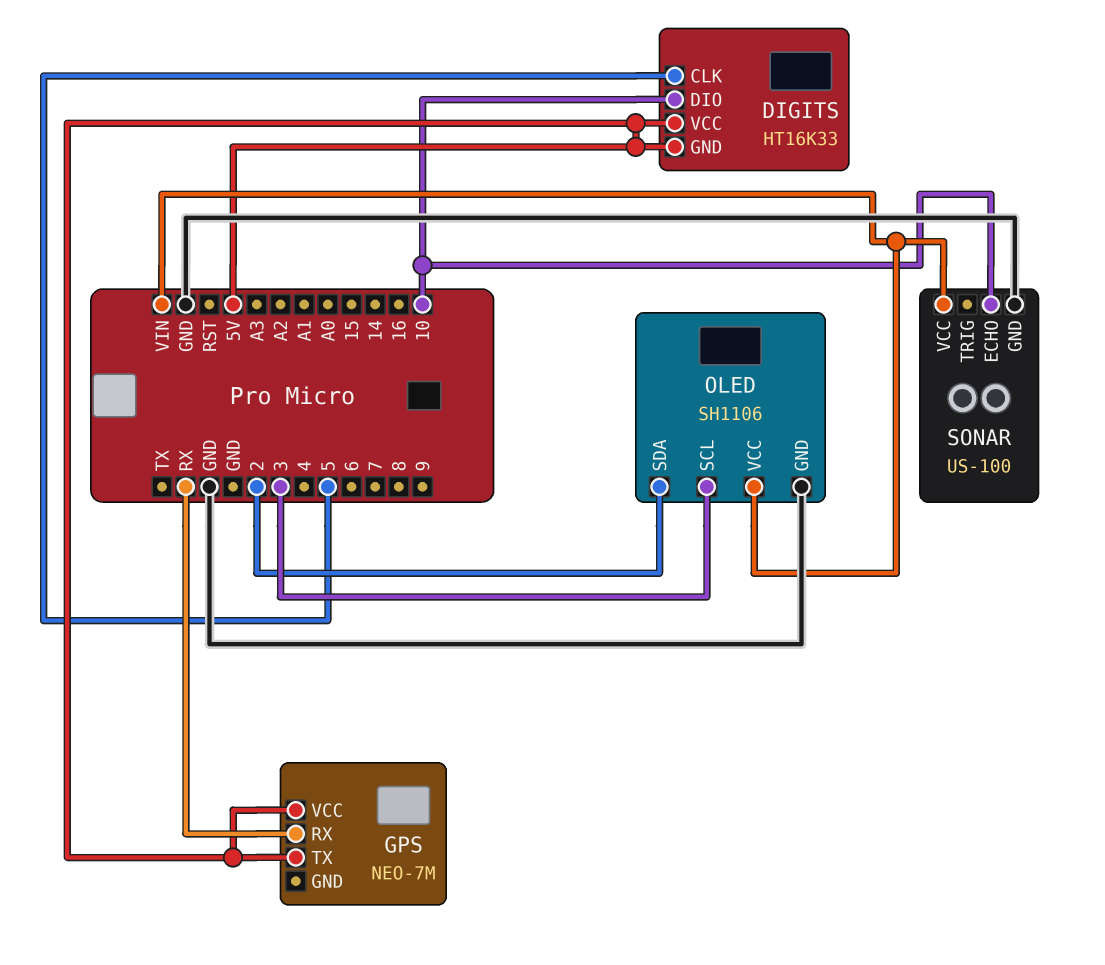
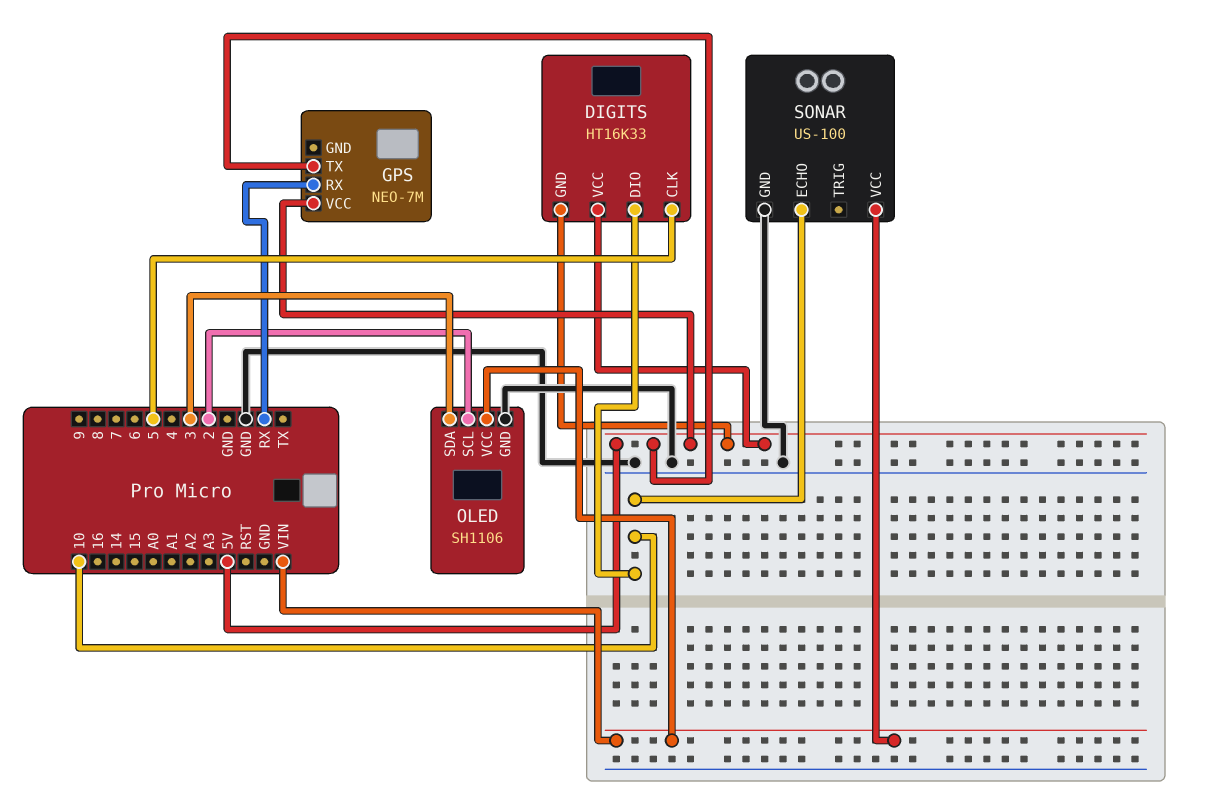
OLED pin SCL: 3 -> 2
OLED pin SDA: 2 -> 3

